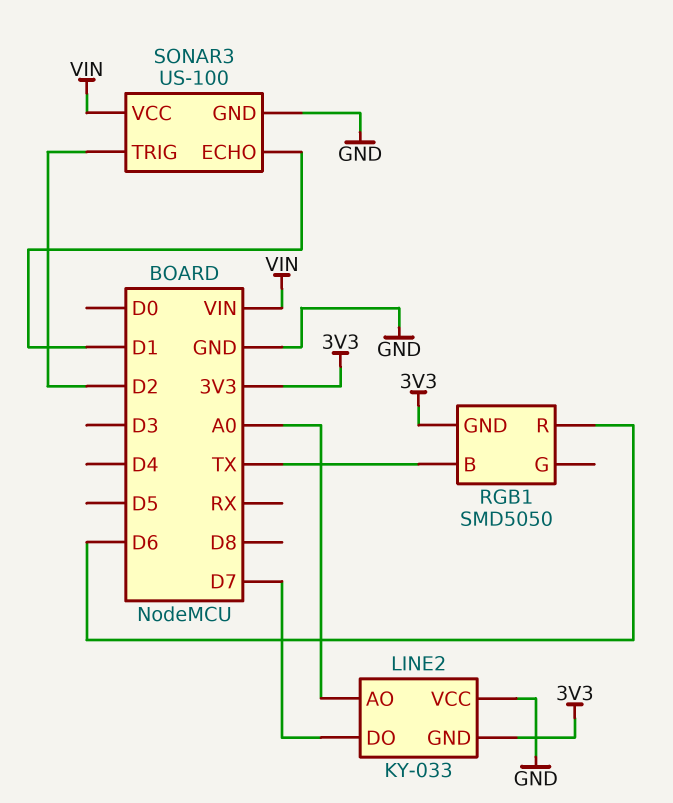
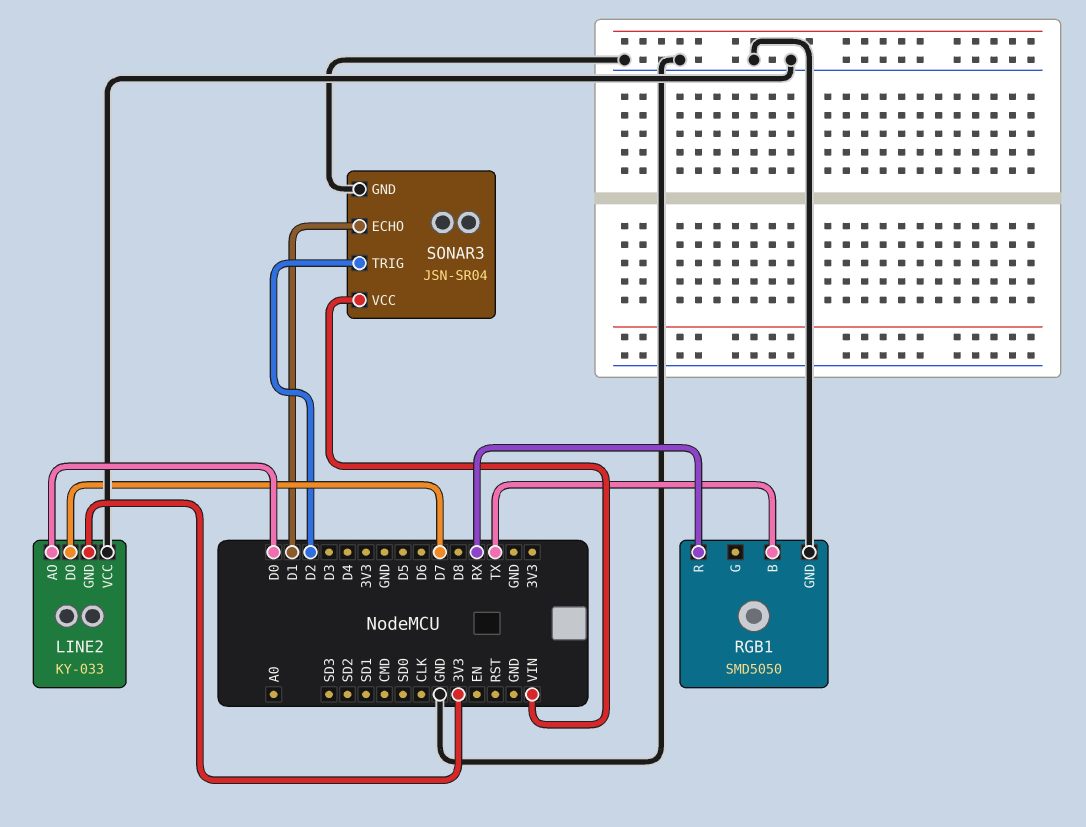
LINE2 pin AO: A0 -> D0
RGB1 pin GND: 3V3 -> GND
RGB1 pin R: D6 -> RX
SONAR3: US-100 -> JSN-SR04

